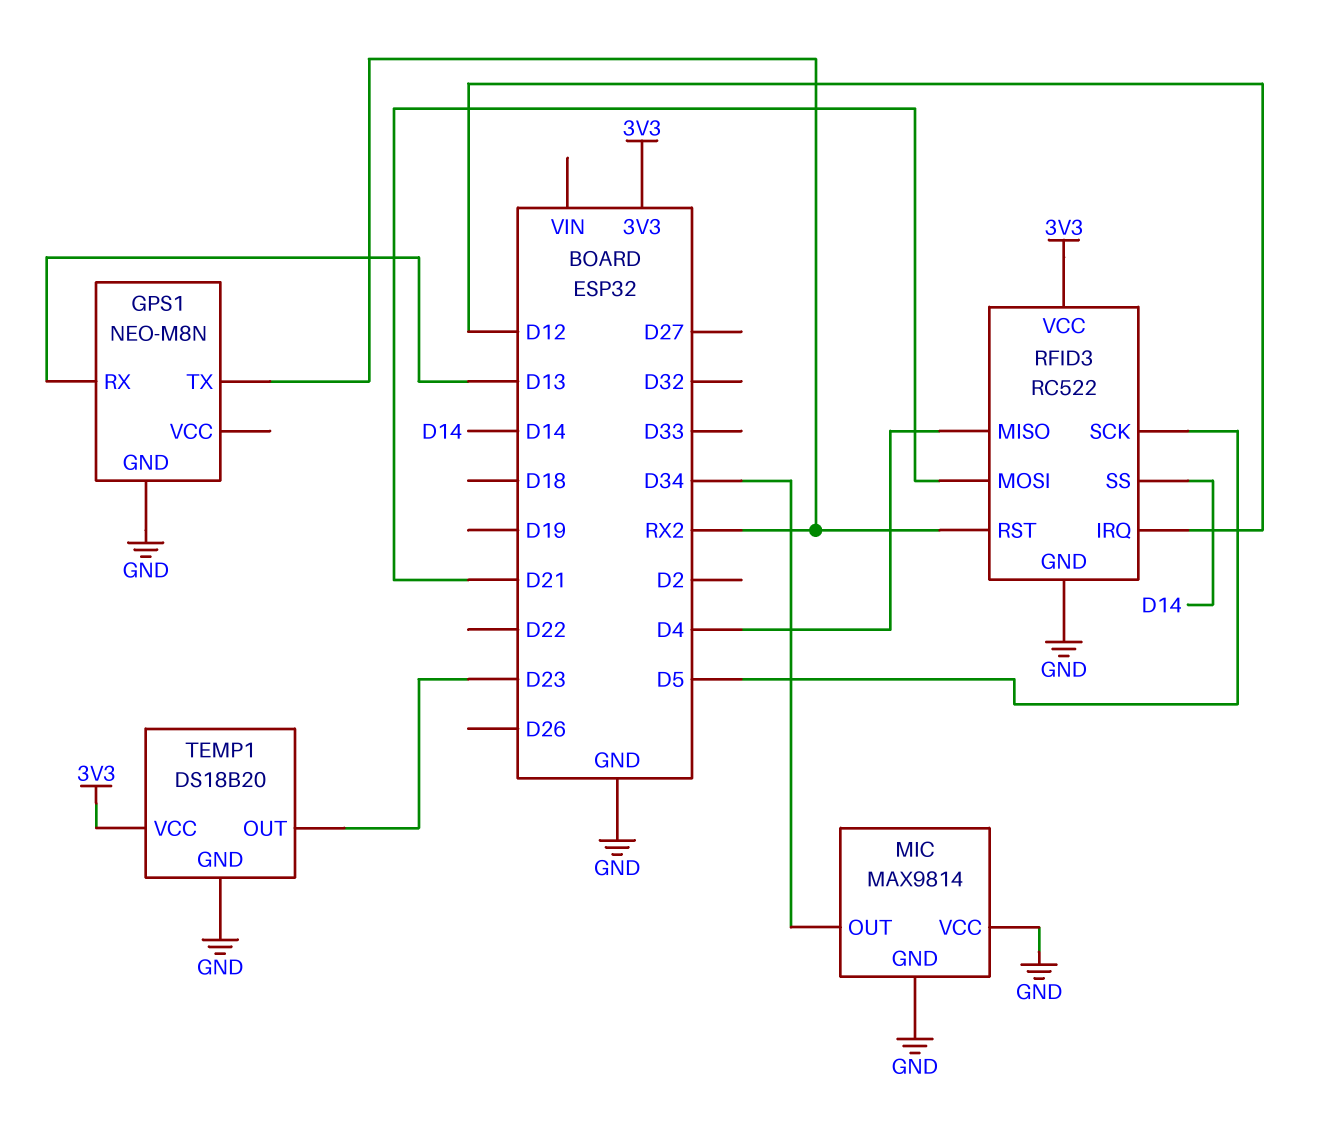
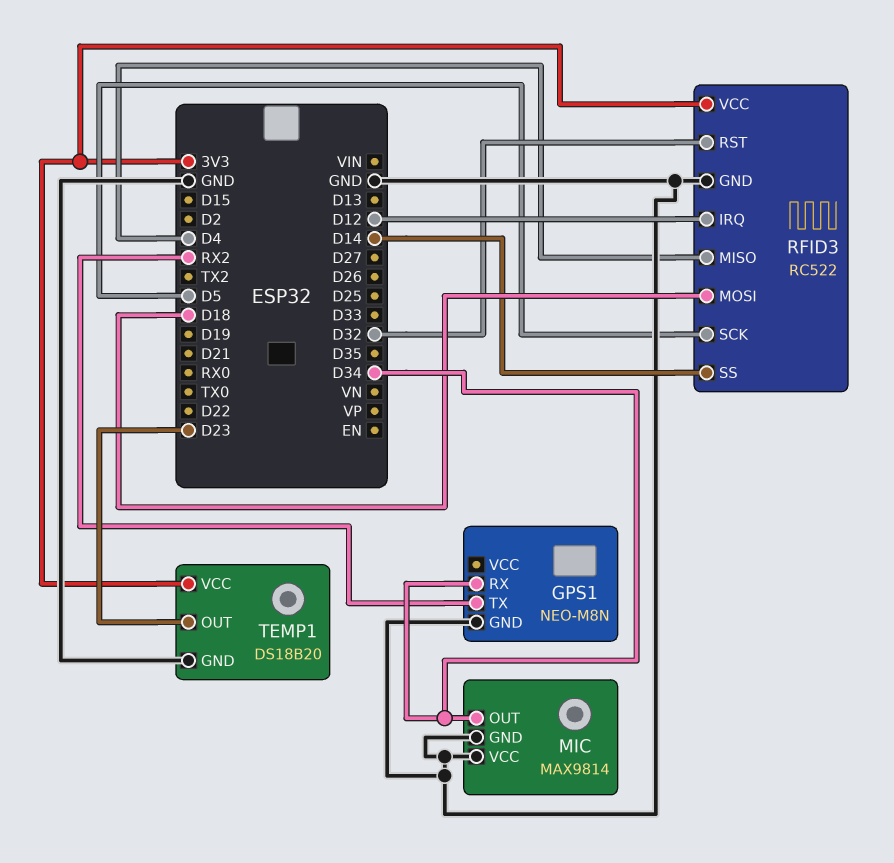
GPS1 pin RX: D13 -> D34
RFID3 pin MOSI: D21 -> D18
RFID3 pin RST: RX2 -> D32

